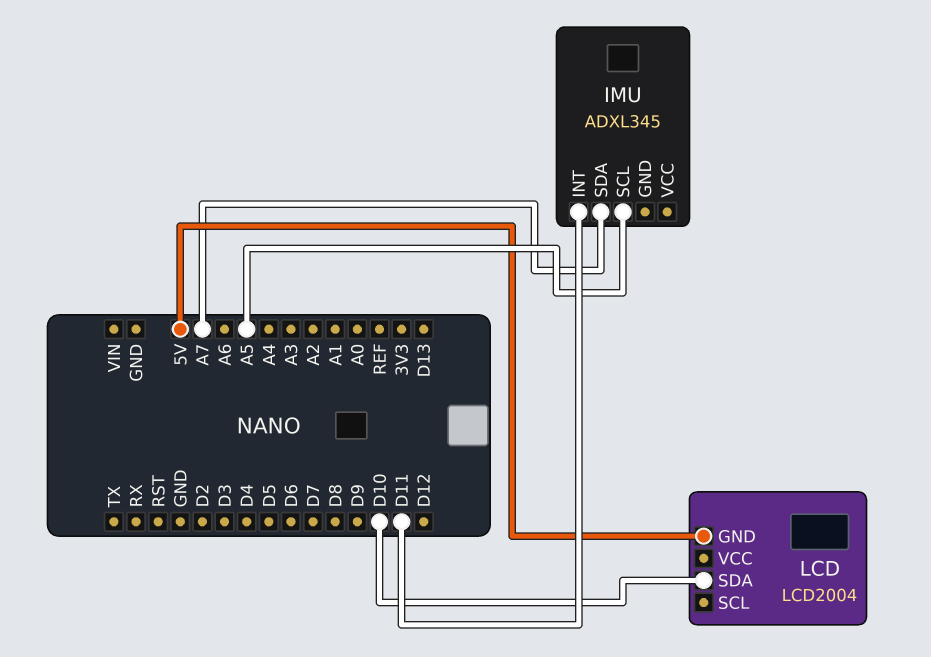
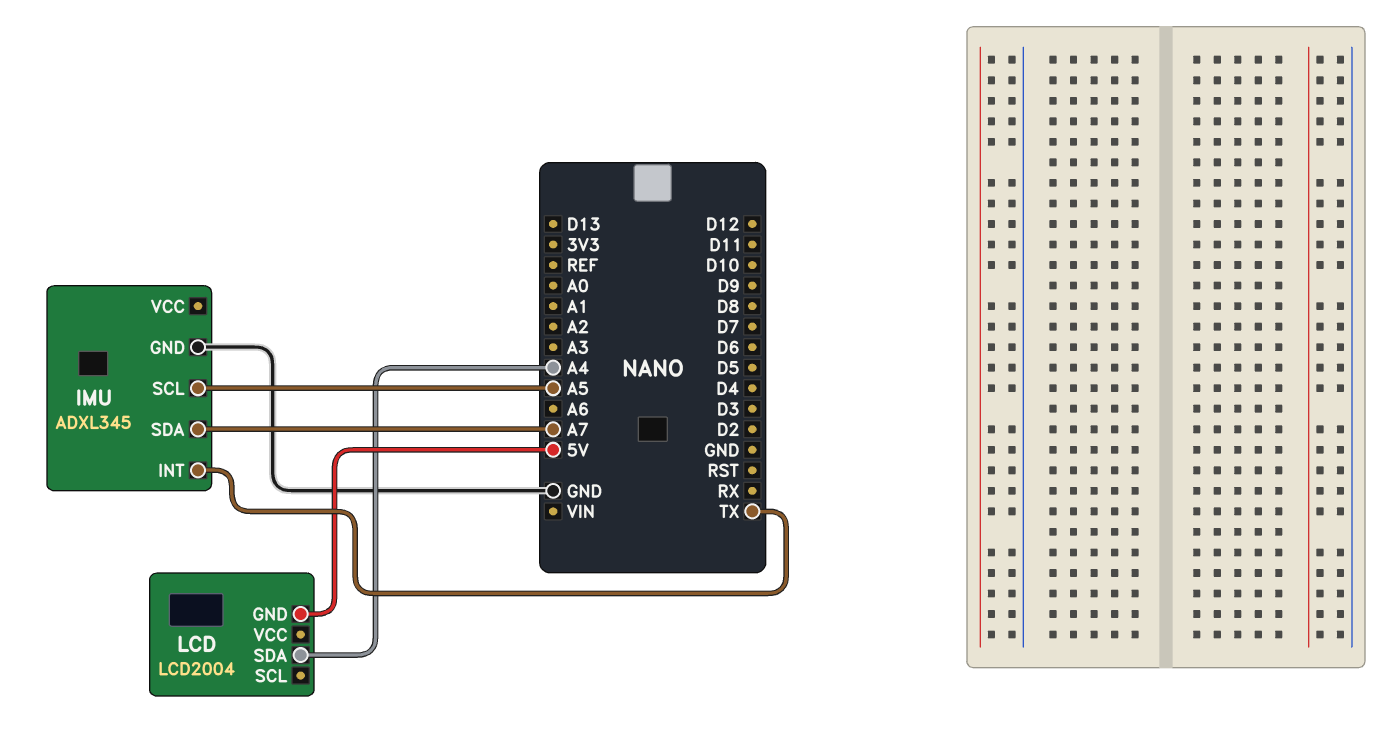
IMU pin GND: none -> GND
IMU pin INT: D11 -> TX
LCD pin SDA: D10 -> A4

